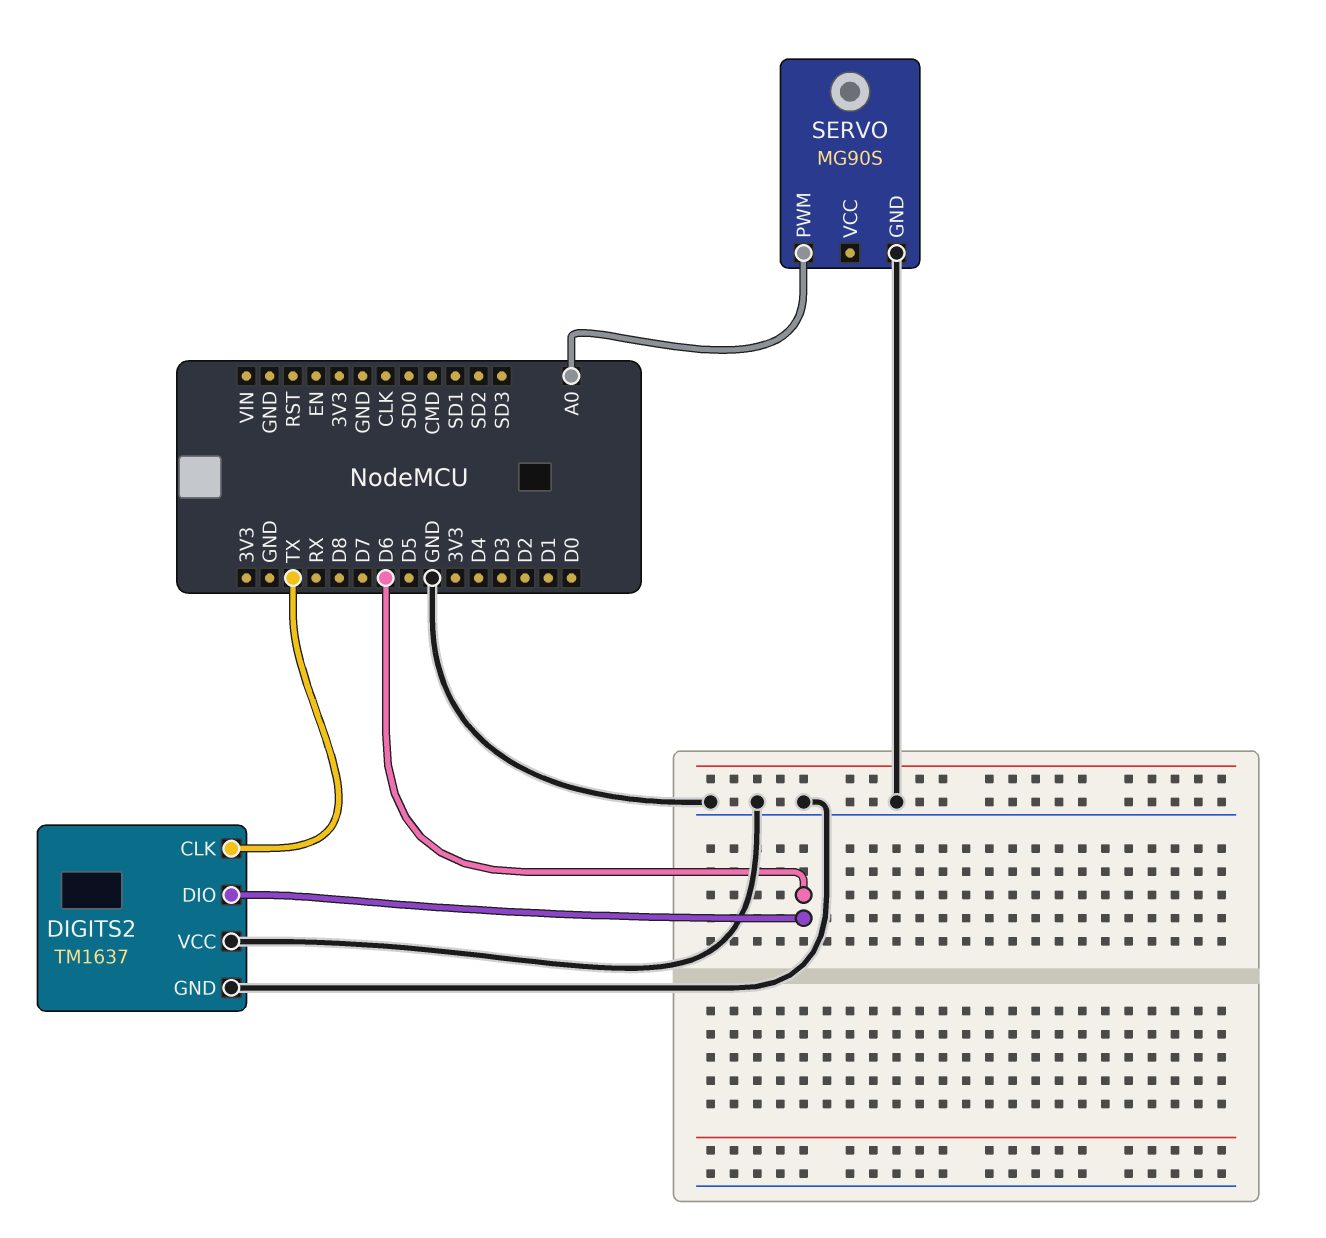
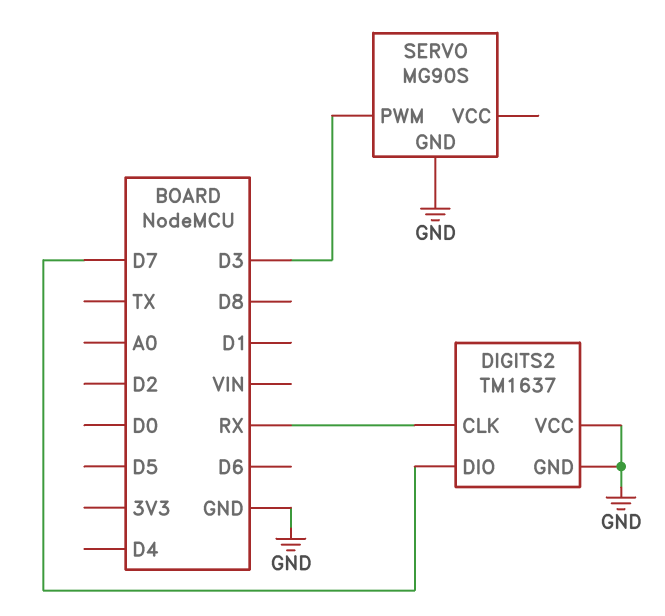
DIGITS2 pin CLK: TX -> RX
DIGITS2 pin DIO: D6 -> D7
SERVO pin PWM: A0 -> D3

